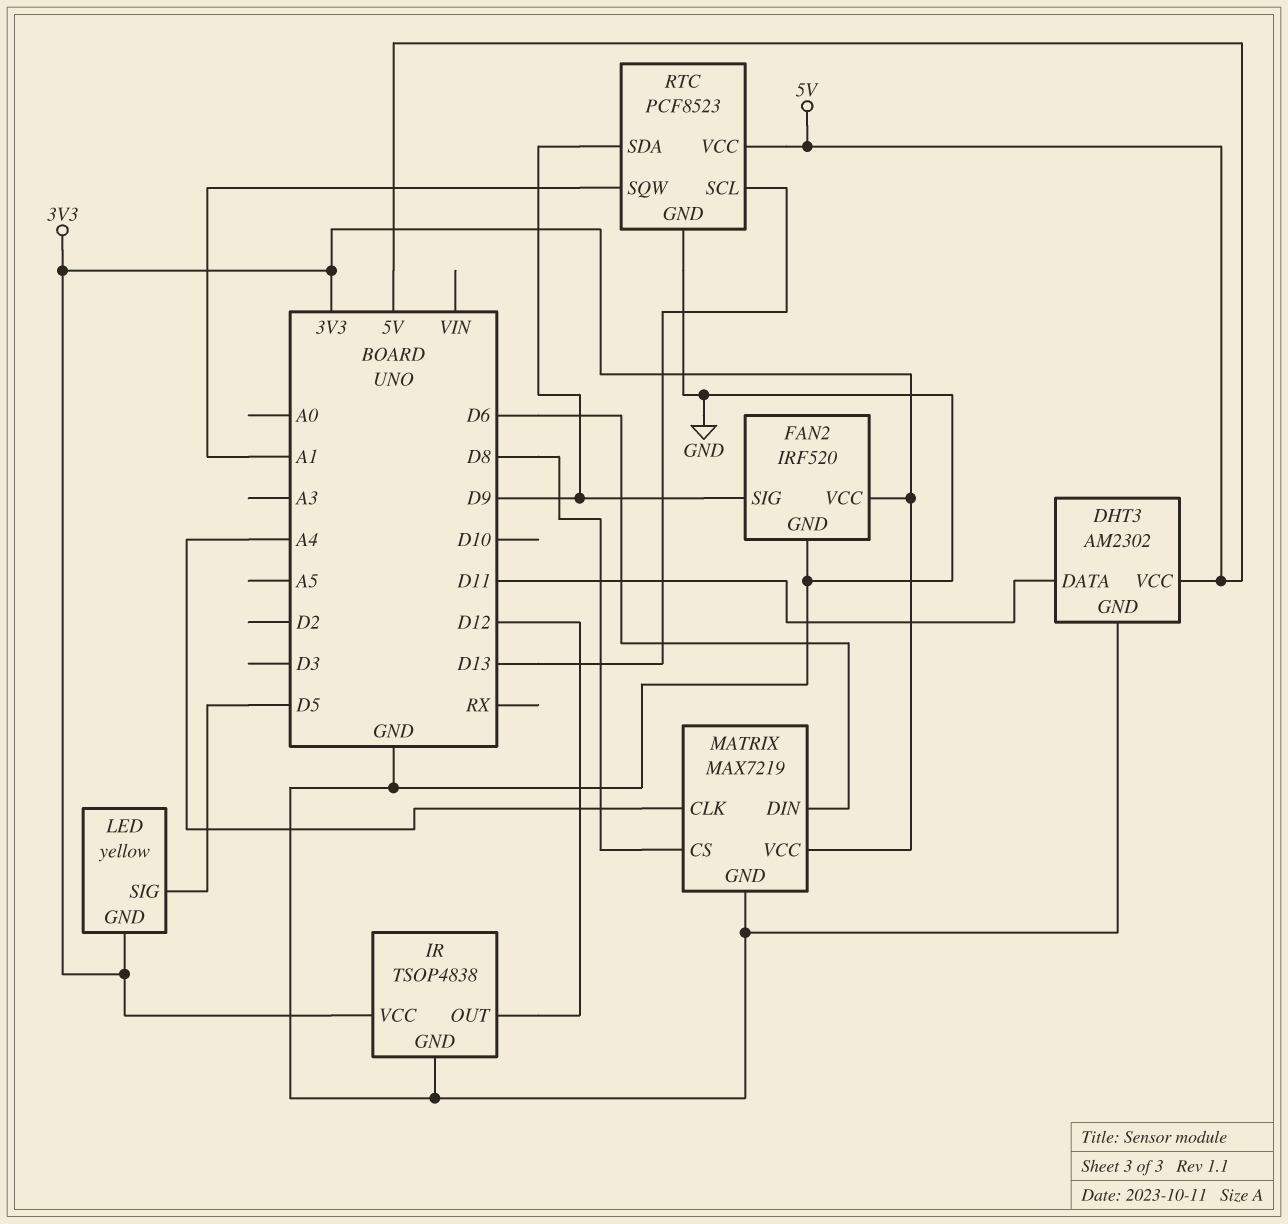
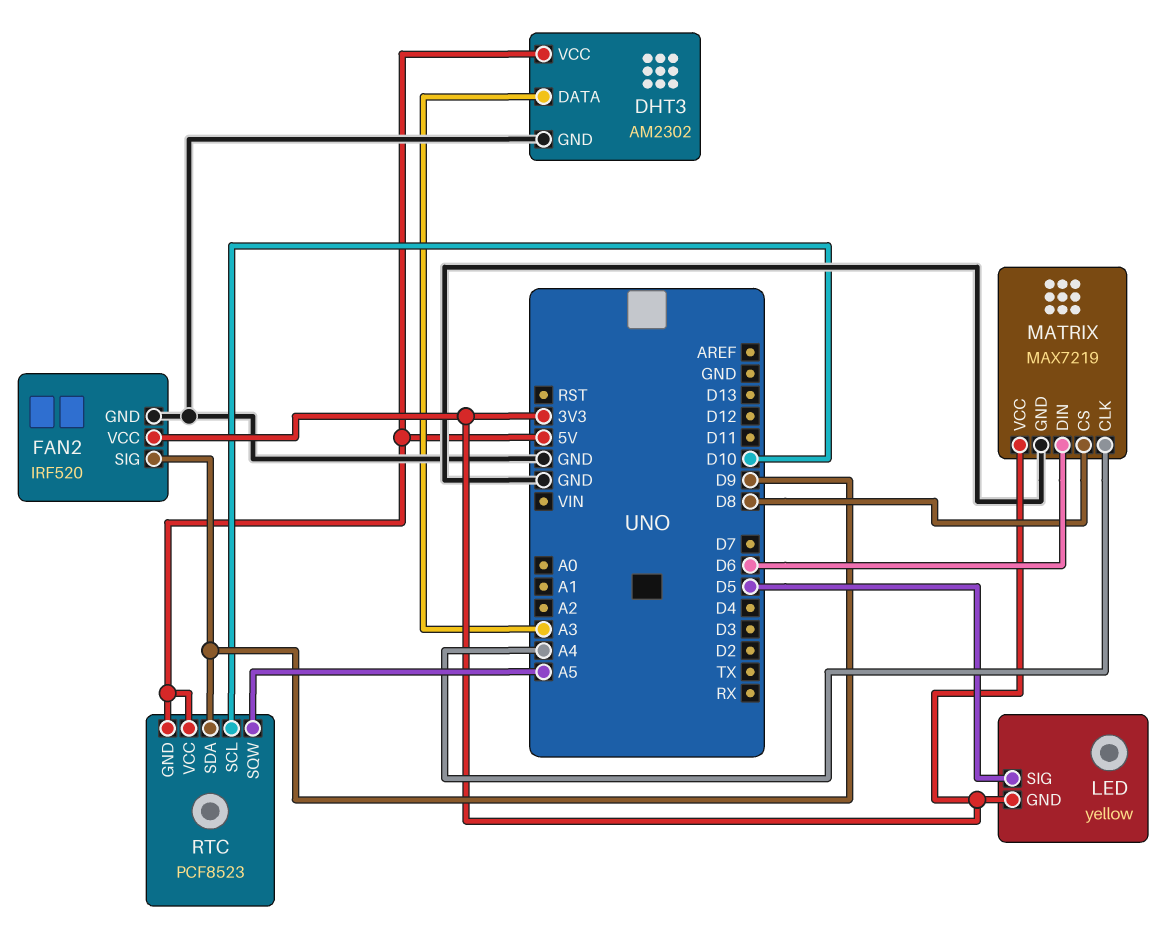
DHT3 pin DATA: D11 -> A3
IR: TSOP4838 -> none
IR pin GND: GND -> none
IR pin OUT: D12 -> none
IR pin VCC: 3V3 -> none
RTC pin GND: GND -> 5V
RTC pin SCL: D13 -> D10
RTC pin SQW: A1 -> A5

